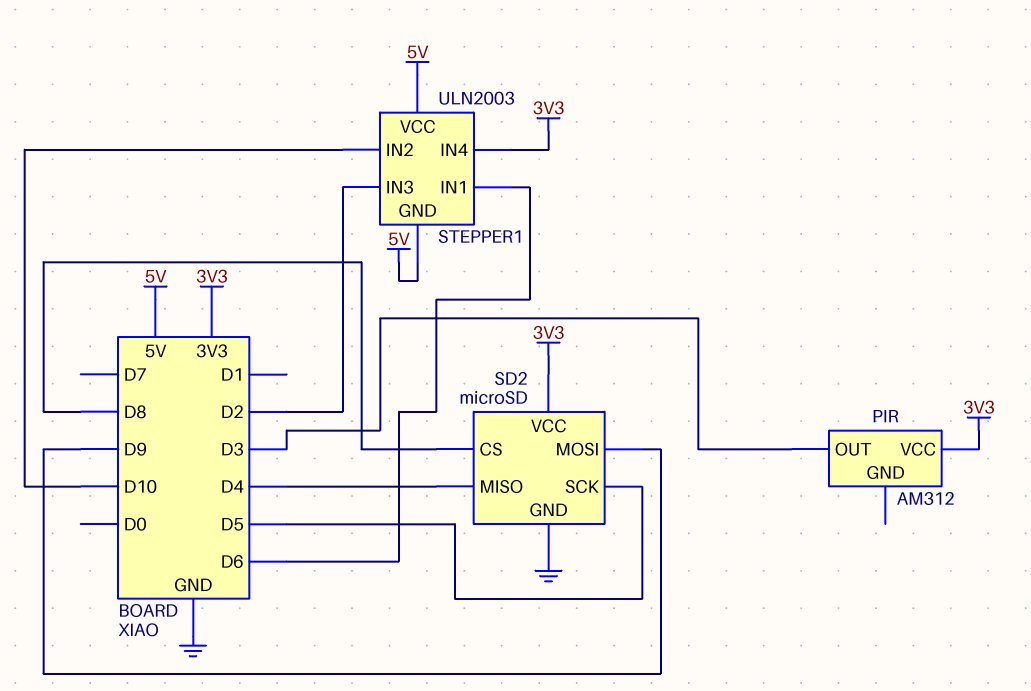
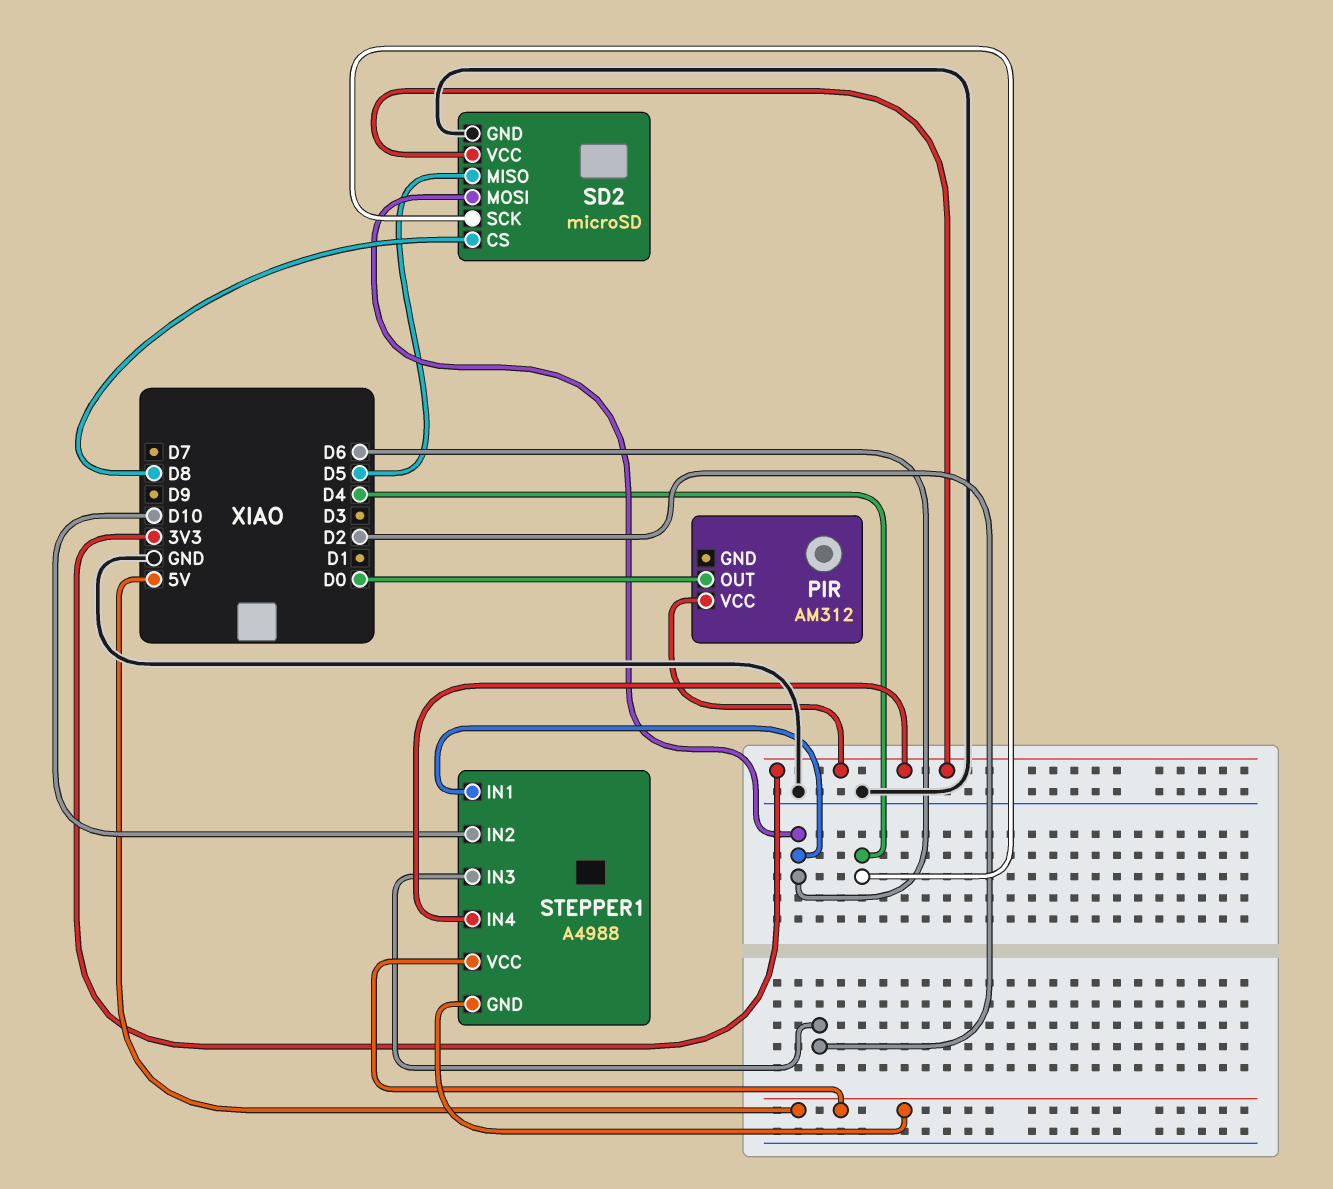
PIR pin OUT: D3 -> D0
SD2 pin MISO: D4 -> D5
SD2 pin MOSI: D9 -> D6
SD2 pin SCK: D5 -> D4
STEPPER1: ULN2003 -> A4988

